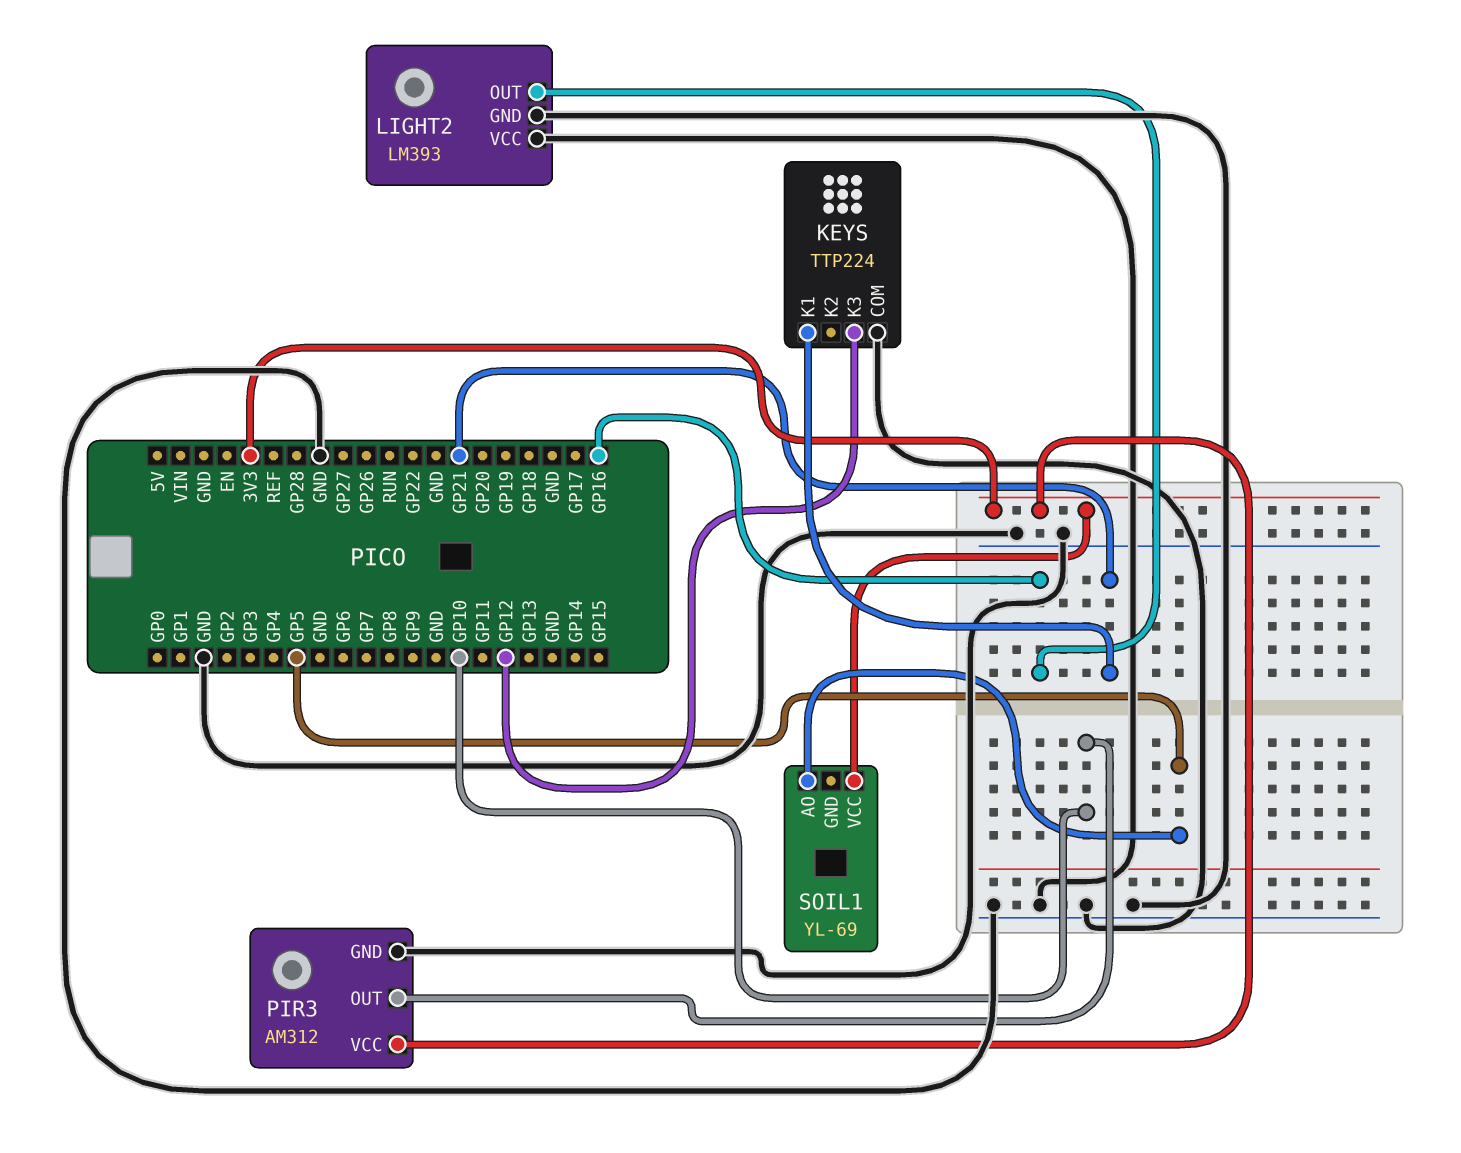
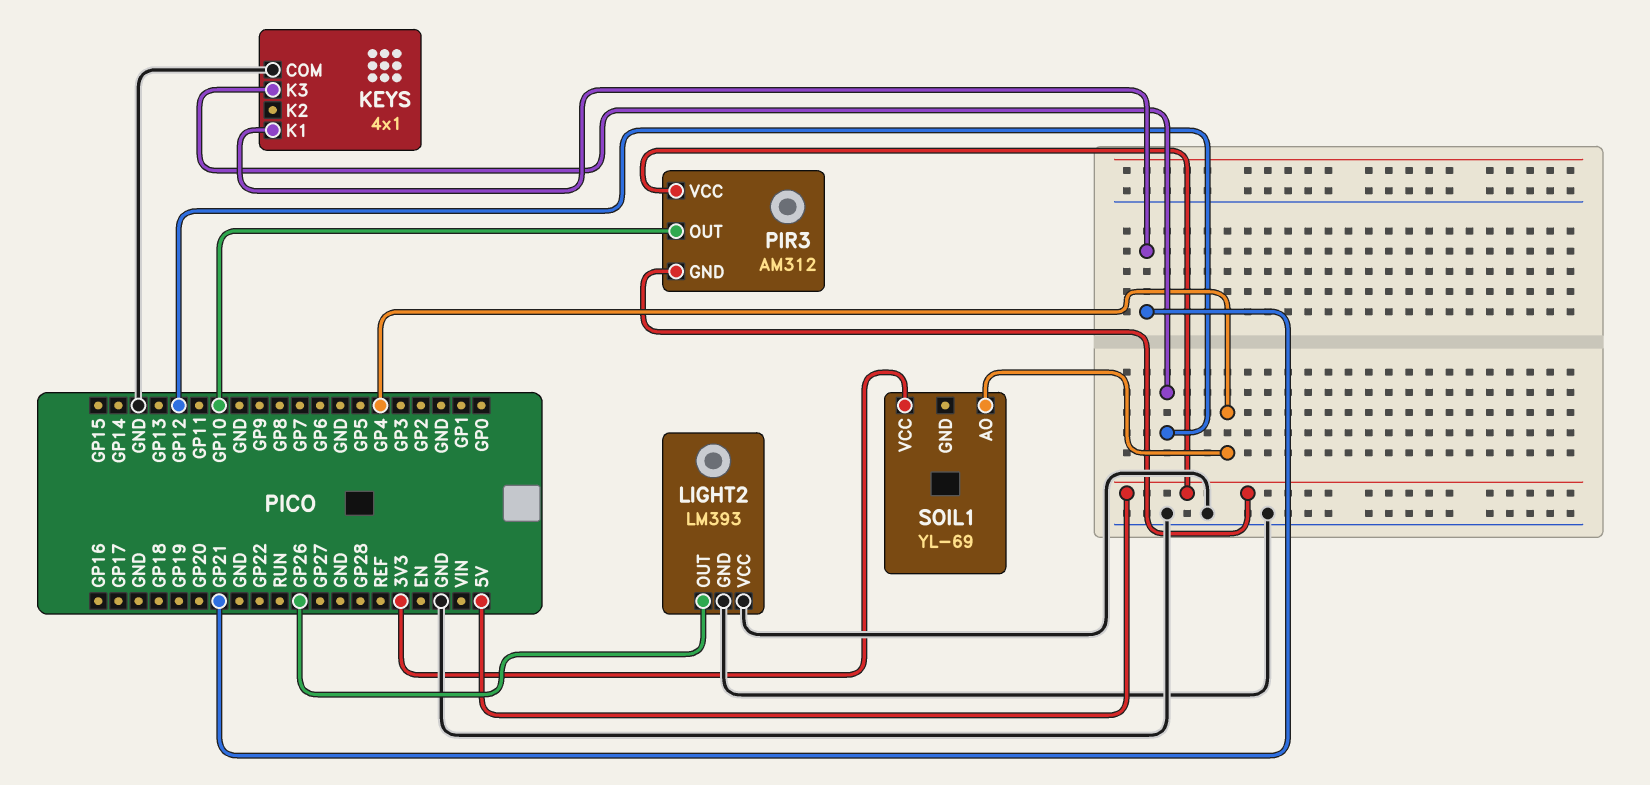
KEYS: TTP224 -> 4x1
LIGHT2 pin OUT: GP16 -> GP26
PIR3 pin GND: GND -> 5V
PIR3 pin VCC: 3V3 -> 5V
SOIL1 pin AO: GP5 -> GP4

